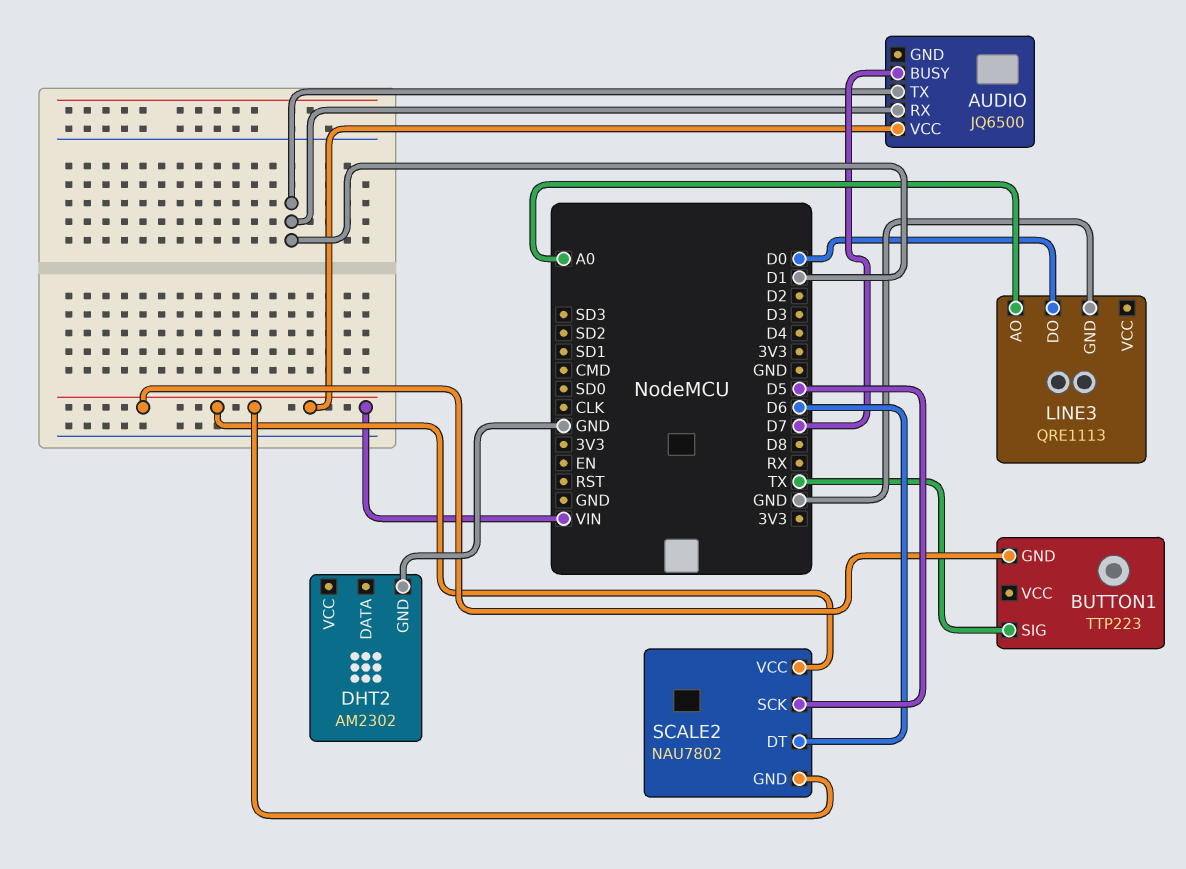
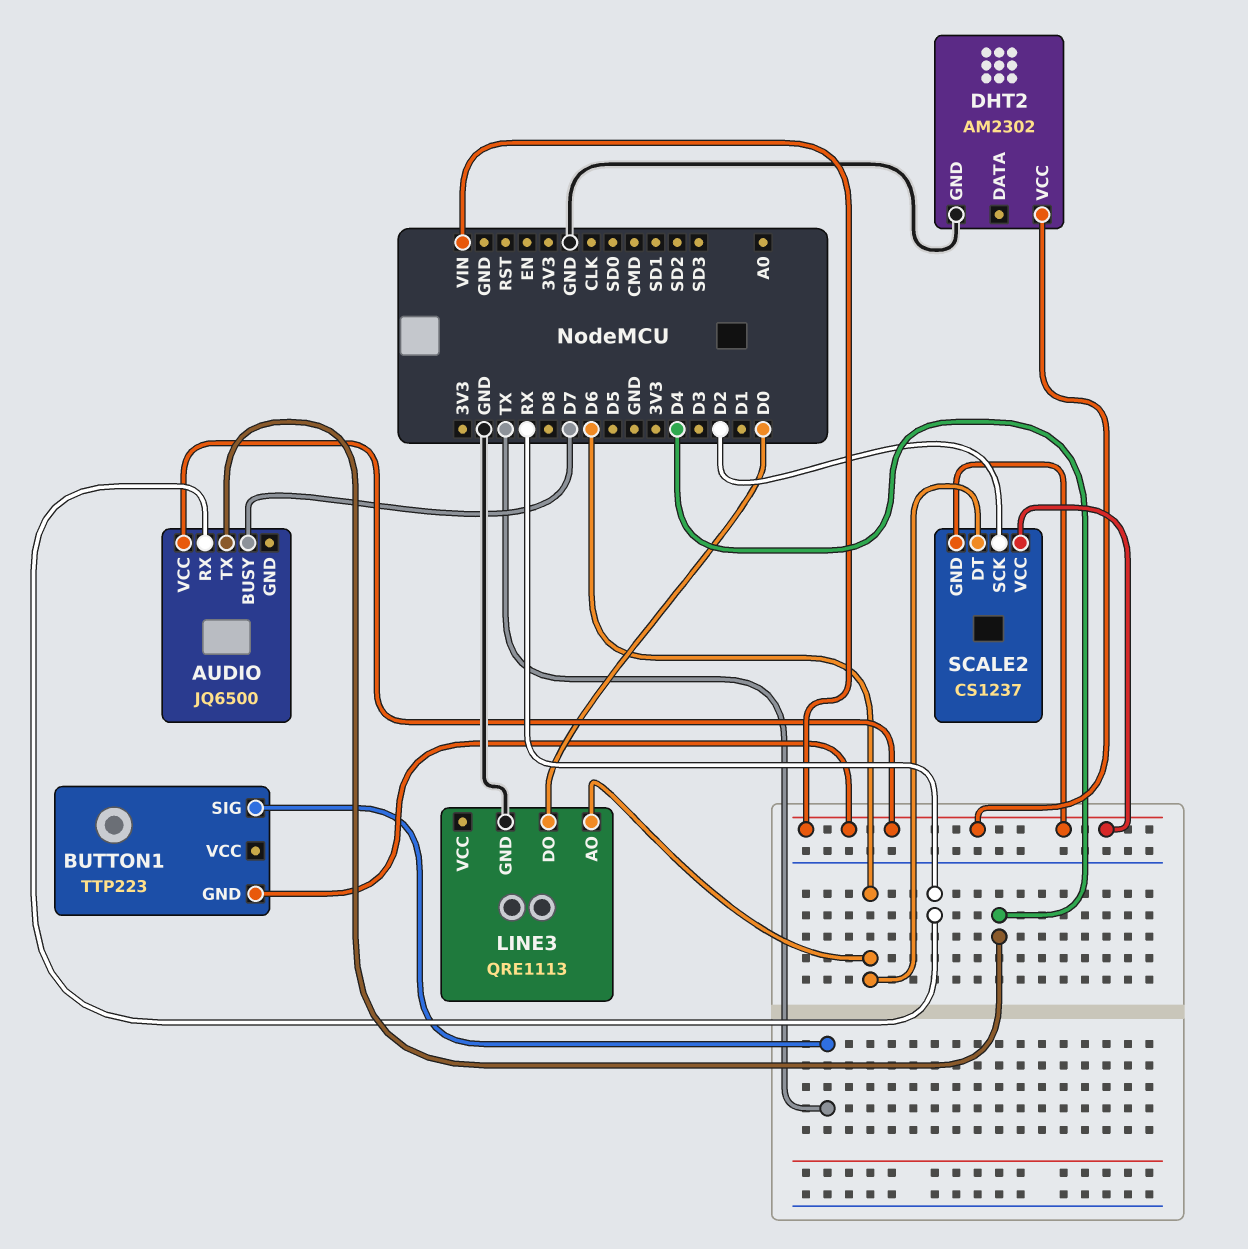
AUDIO pin RX: D1 -> RX
AUDIO pin TX: D1 -> D4
DHT2 pin VCC: none -> VIN
LINE3 pin AO: A0 -> D6
SCALE2: NAU7802 -> CS1237
SCALE2 pin SCK: D5 -> D2

